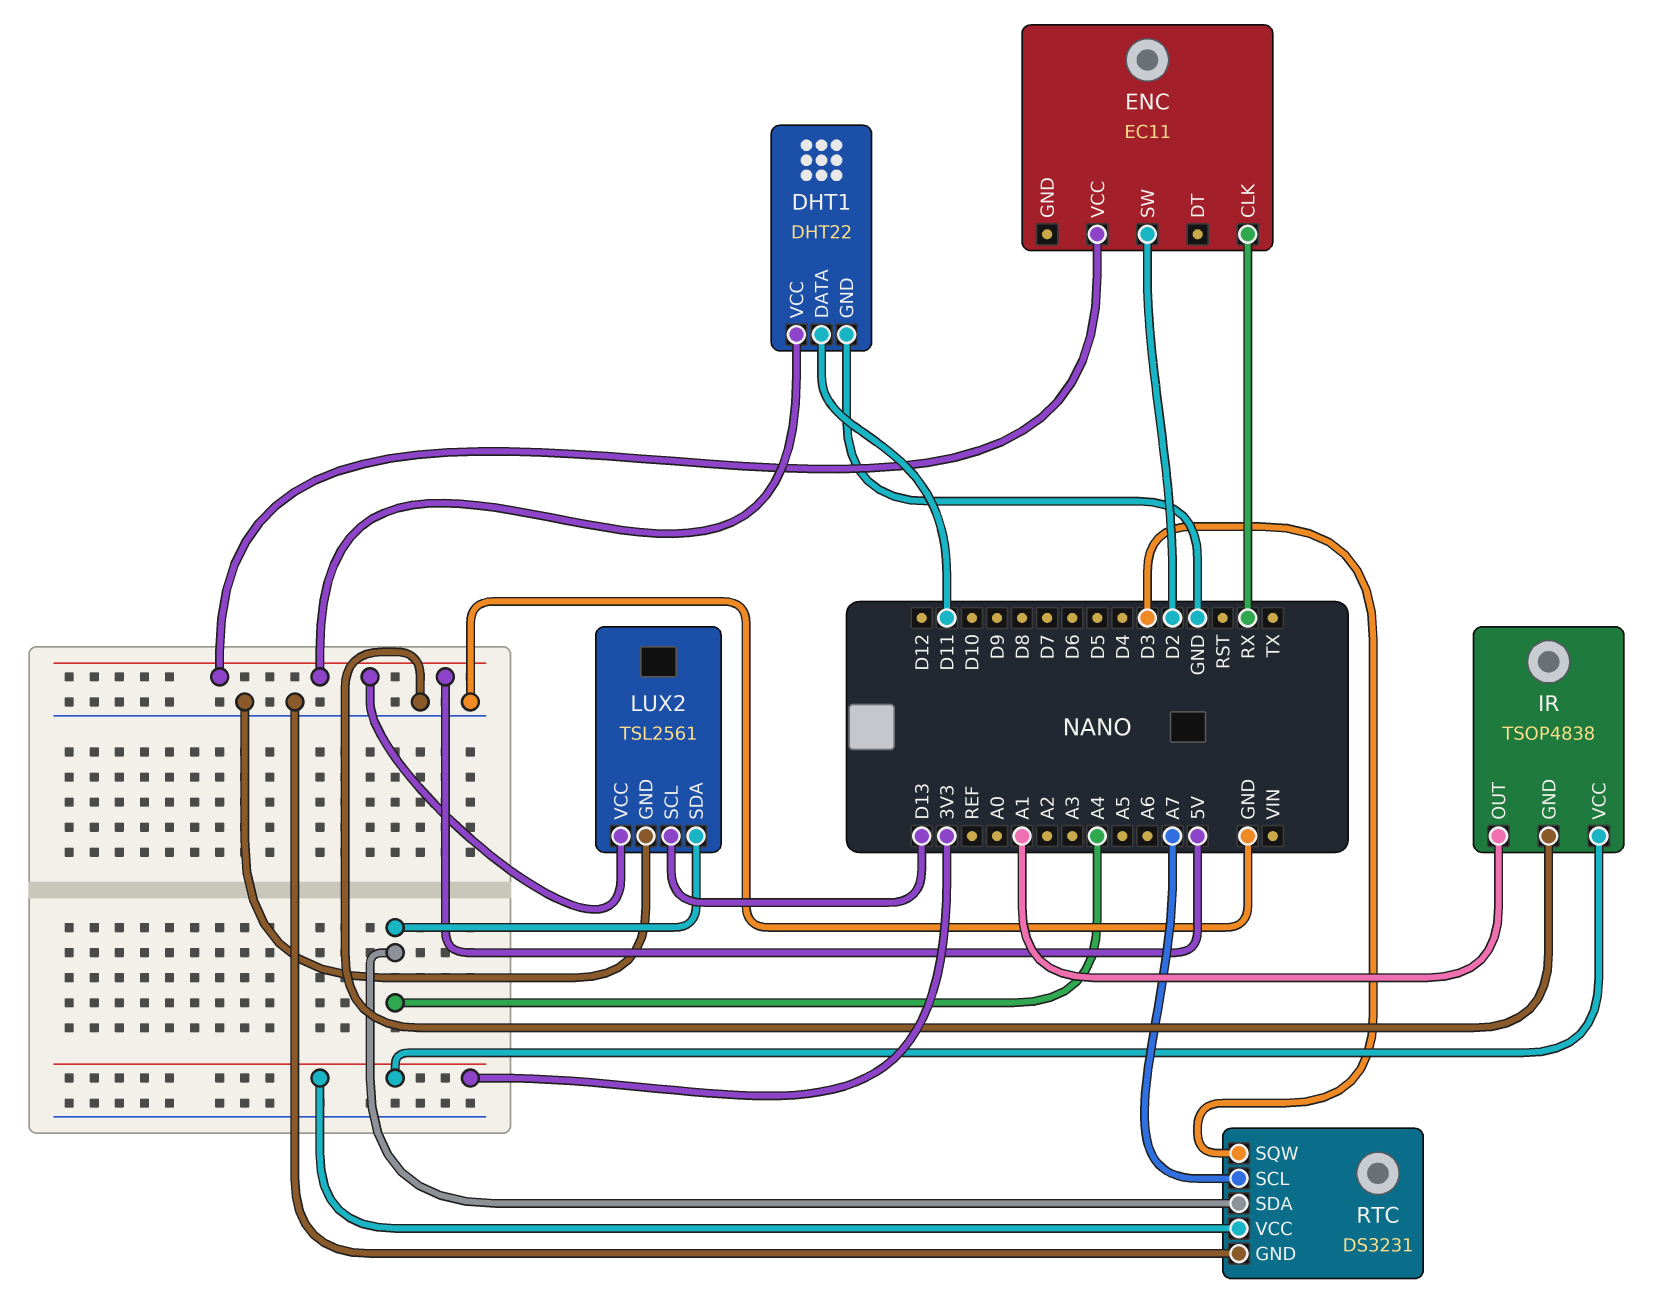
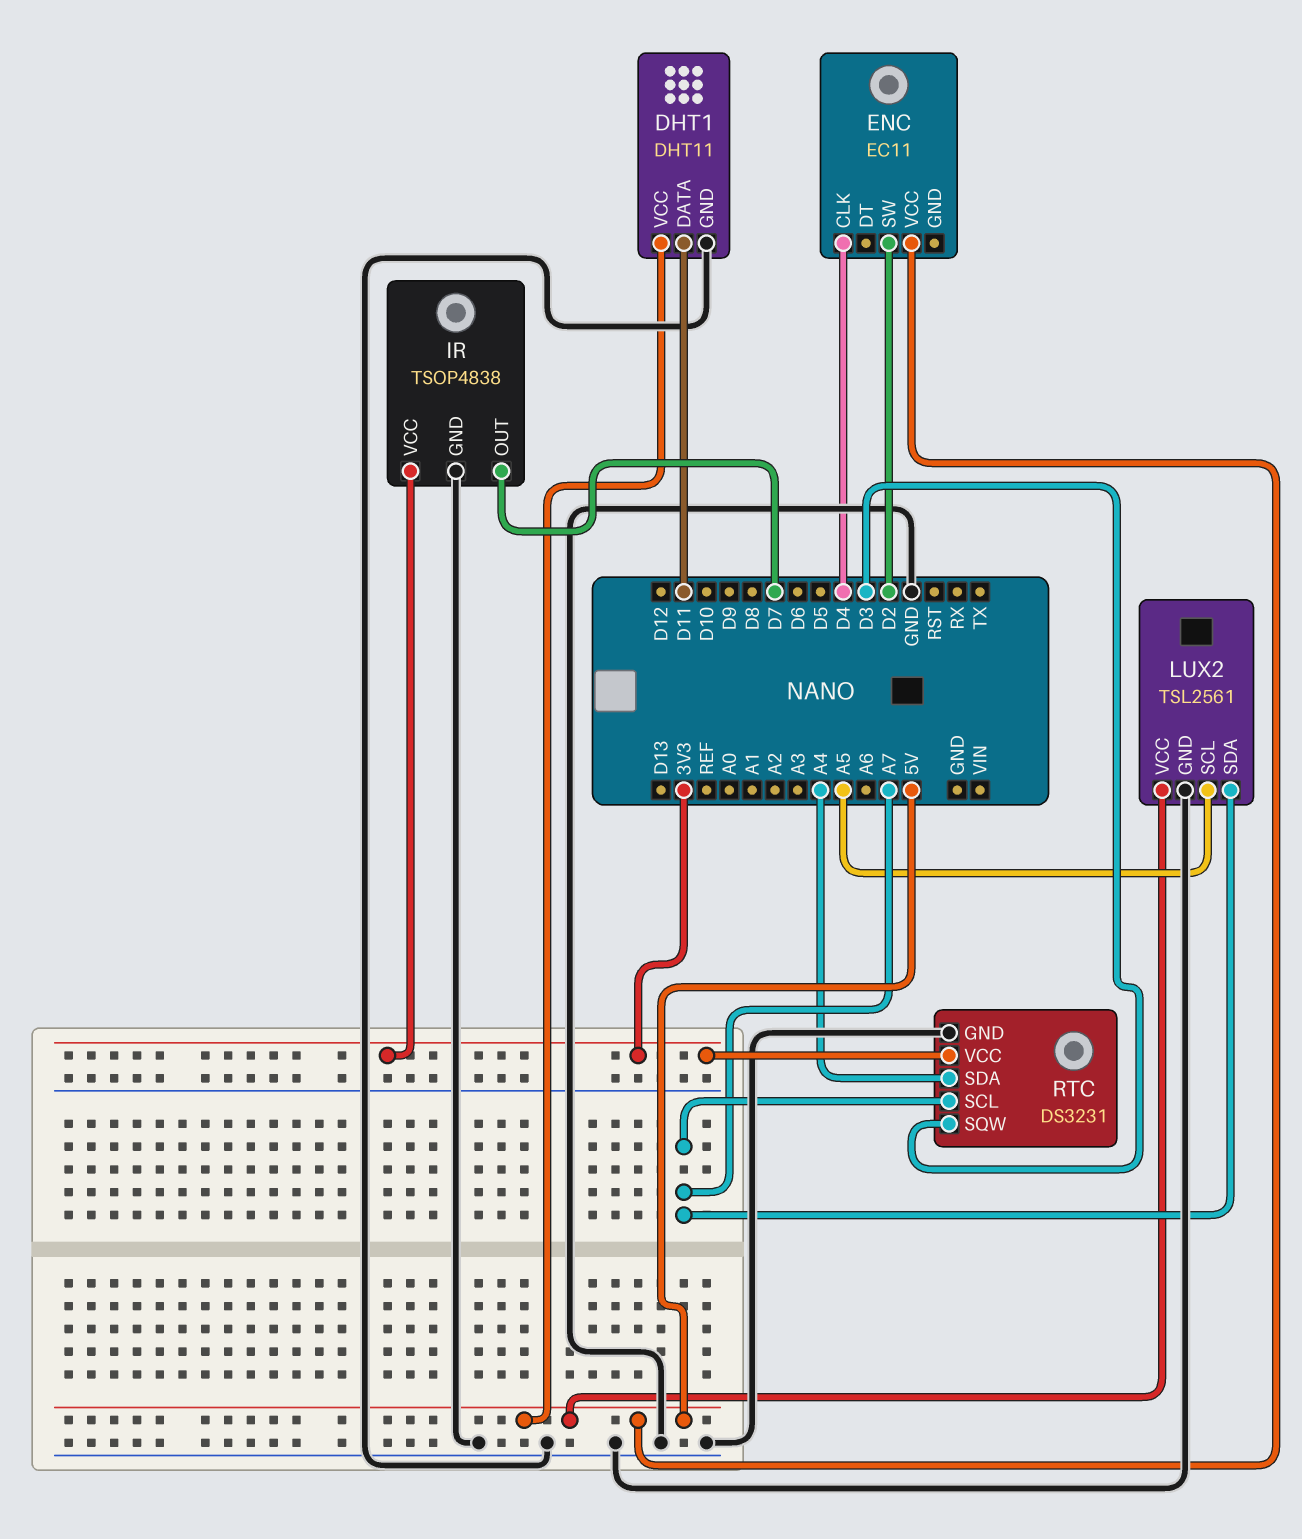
DHT1: DHT22 -> DHT11
ENC pin CLK: RX -> D4
IR pin OUT: A1 -> D7
LUX2 pin SCL: D13 -> A5
LUX2 pin SDA: A4 -> A7

